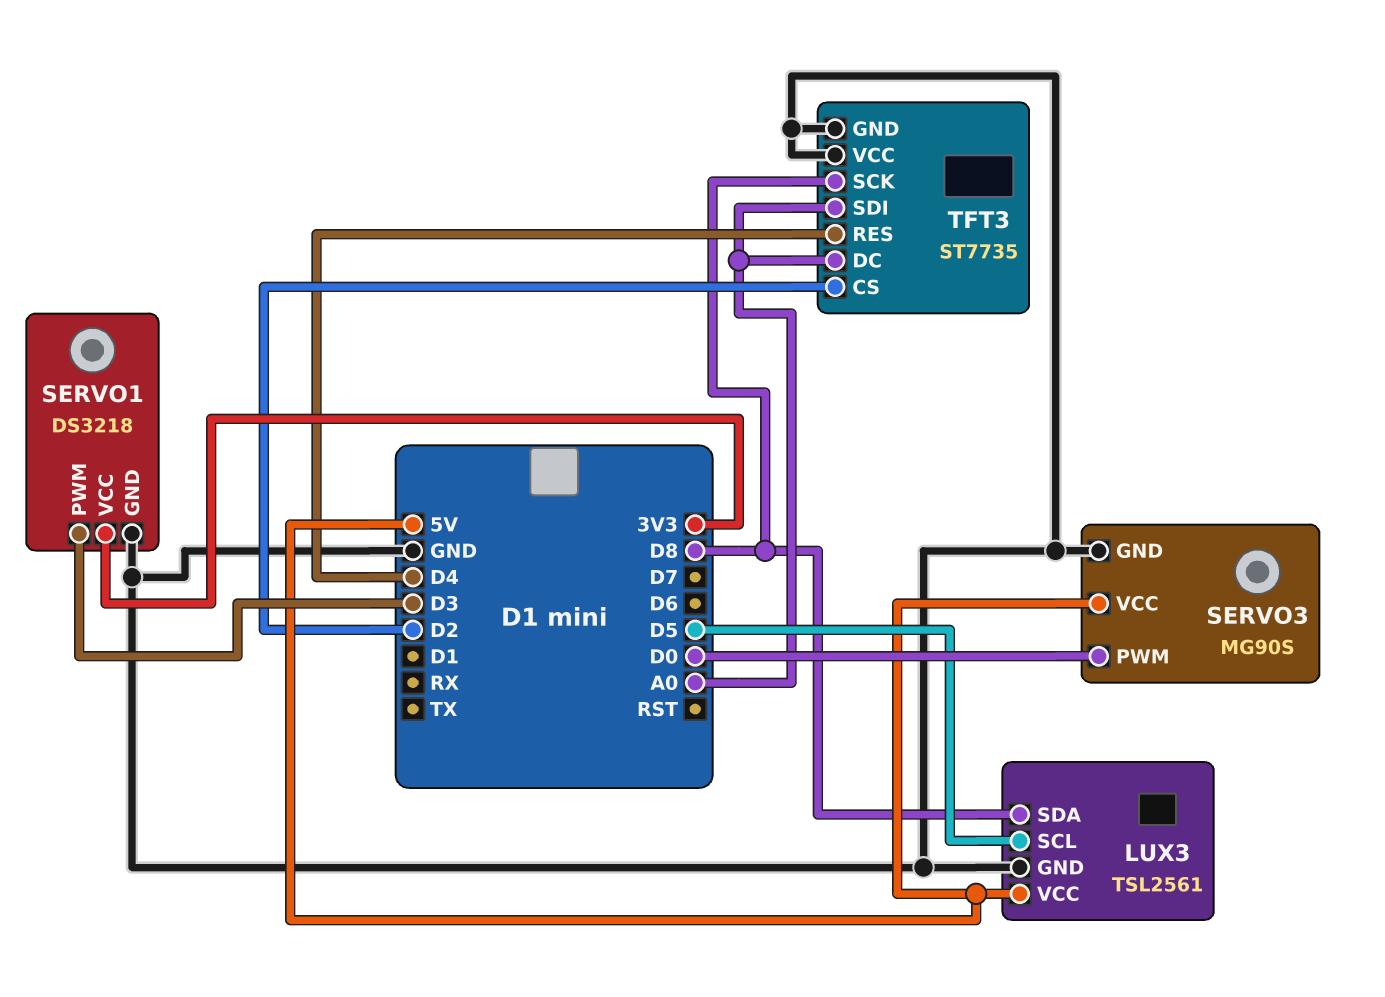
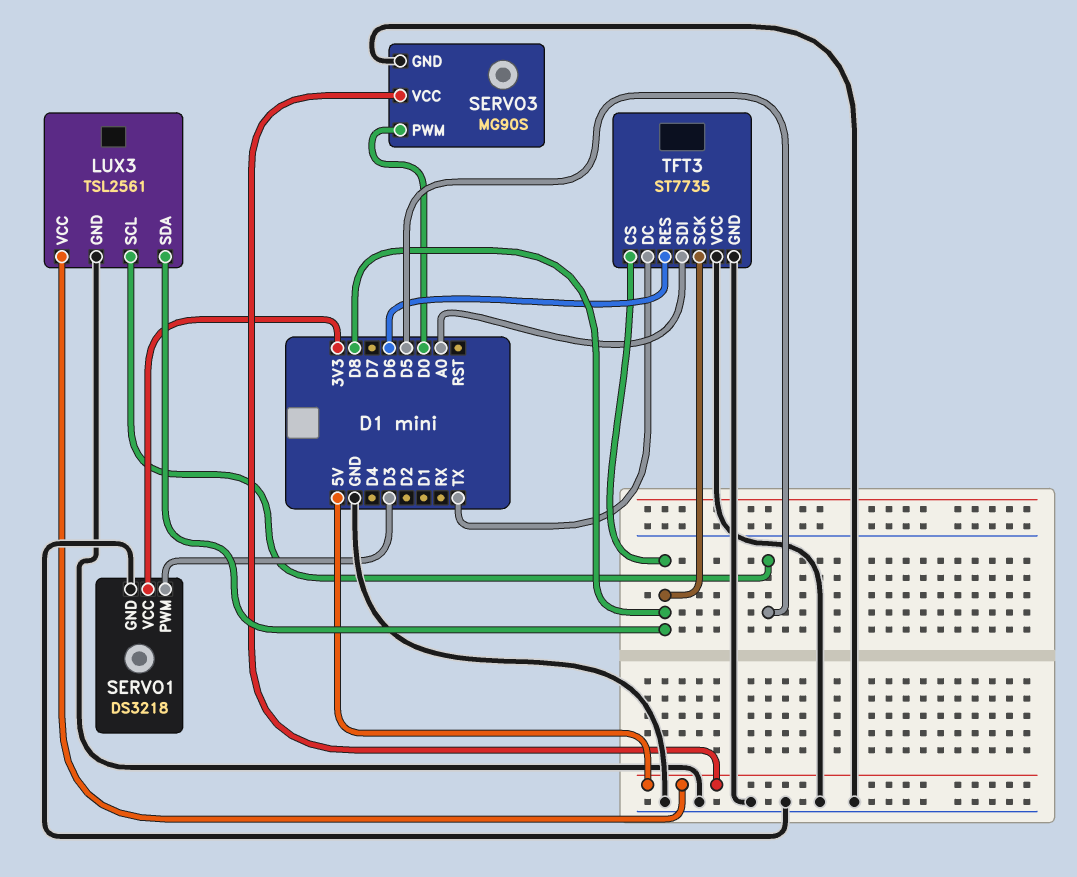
TFT3 pin CS: D2 -> D8
TFT3 pin DC: A0 -> TX
TFT3 pin RES: D4 -> D6

